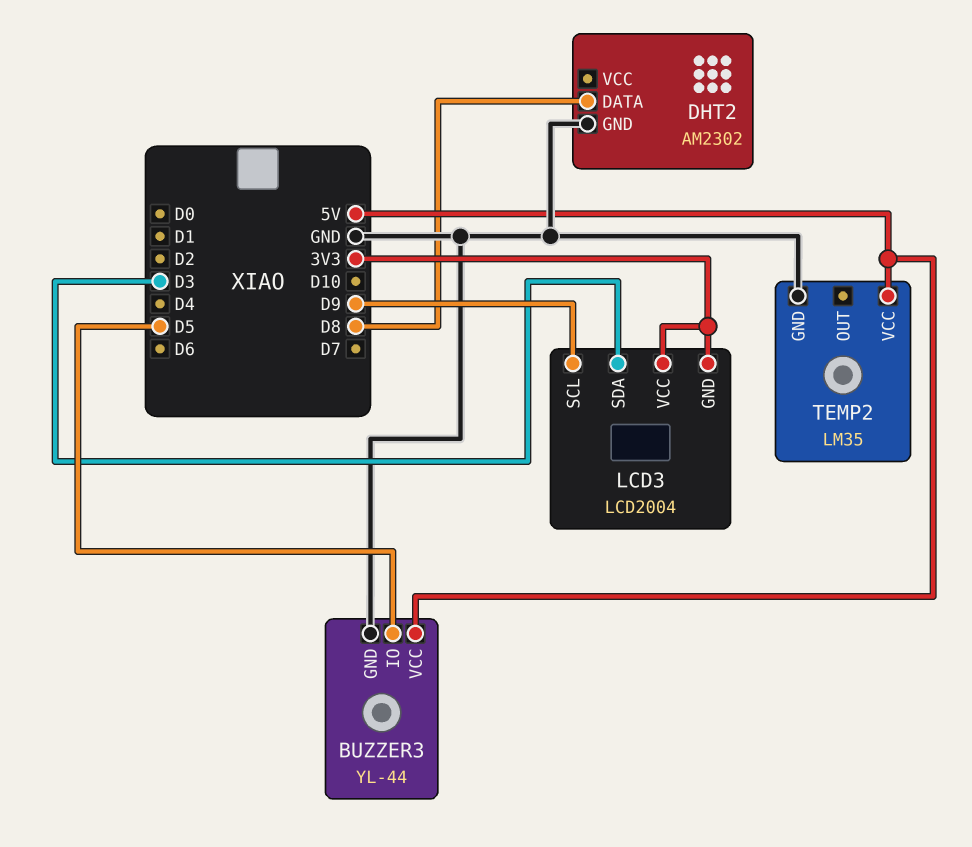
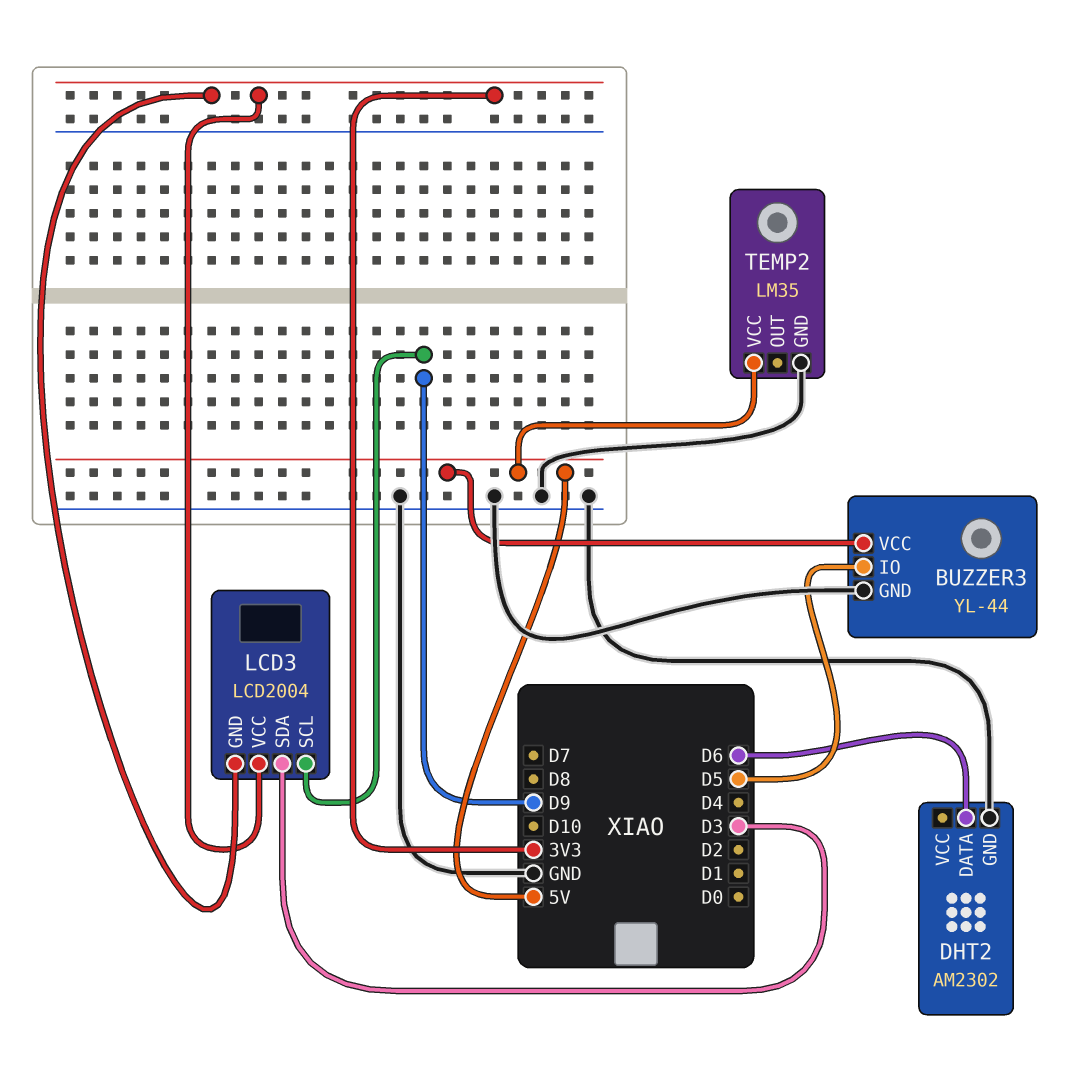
DHT2 pin DATA: D8 -> D6

